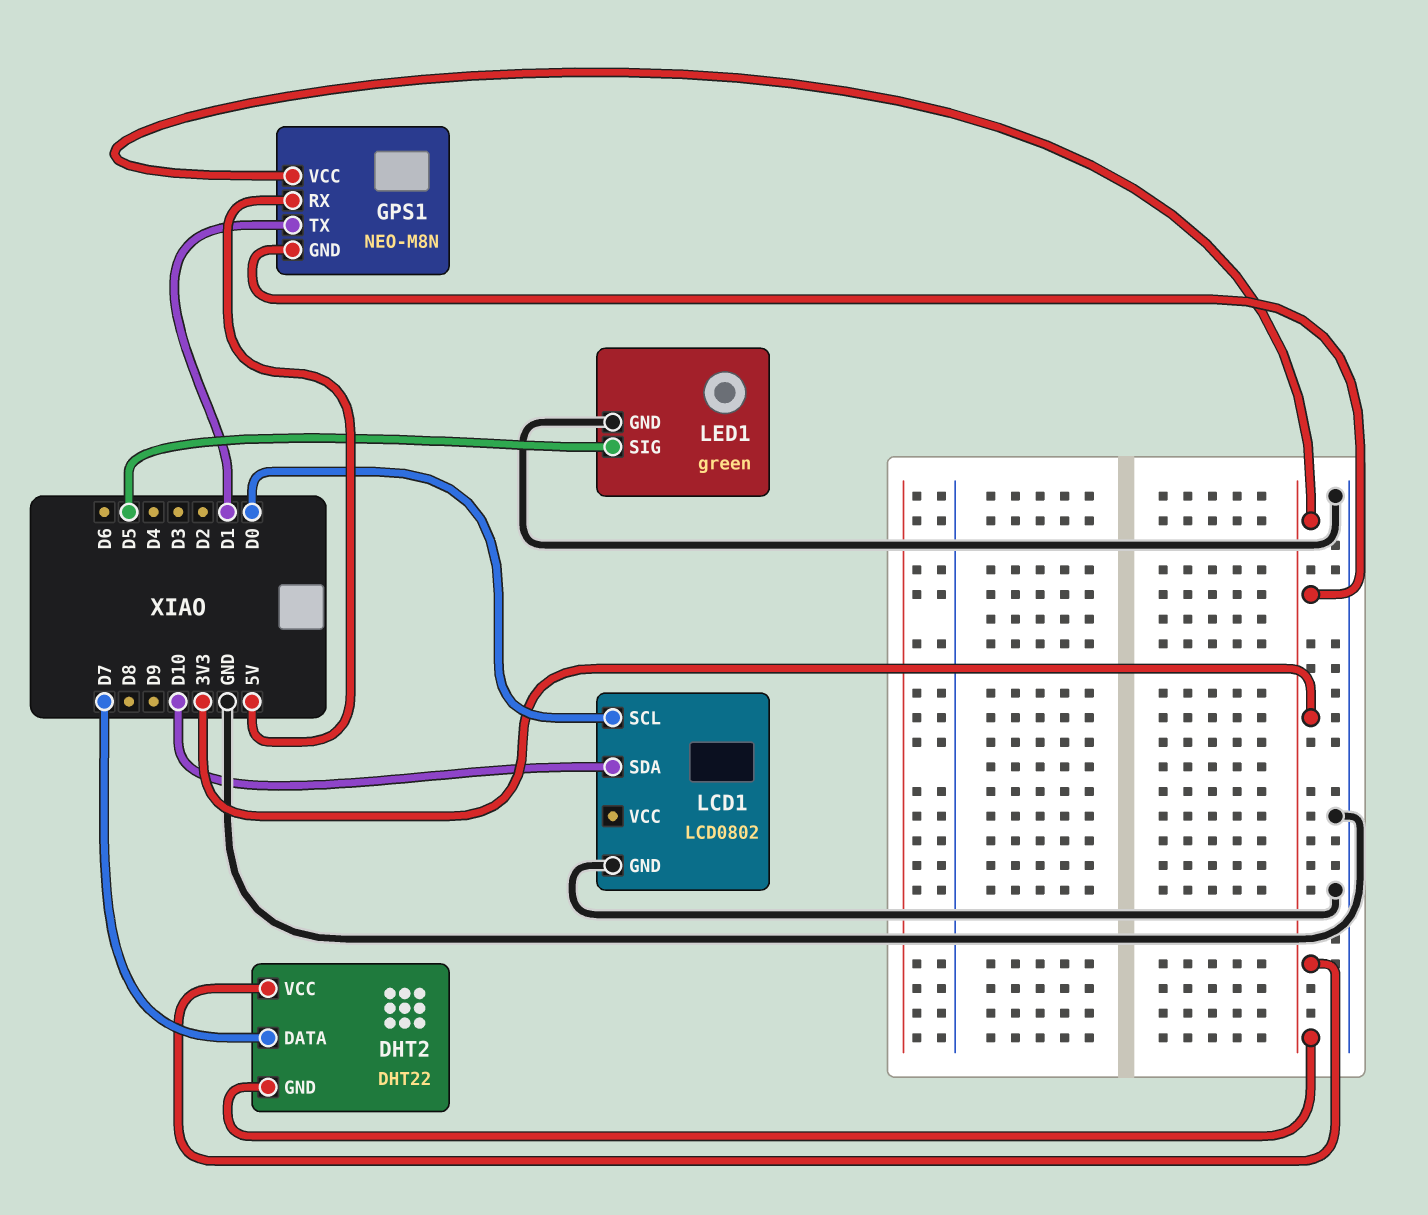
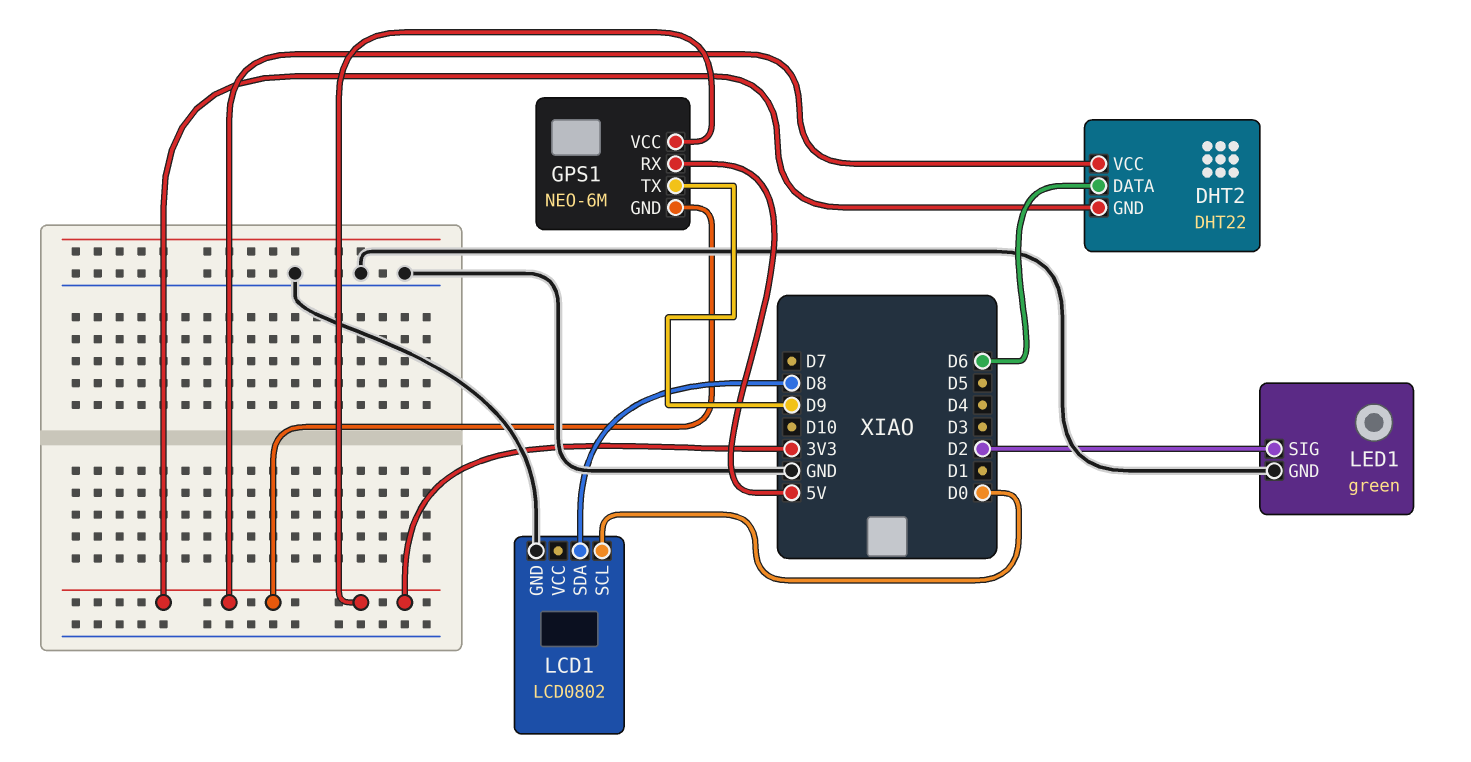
DHT2 pin DATA: D7 -> D6
GPS1: NEO-M8N -> NEO-6M
GPS1 pin TX: D1 -> D9
LCD1 pin SDA: D10 -> D8
LED1 pin SIG: D5 -> D2

